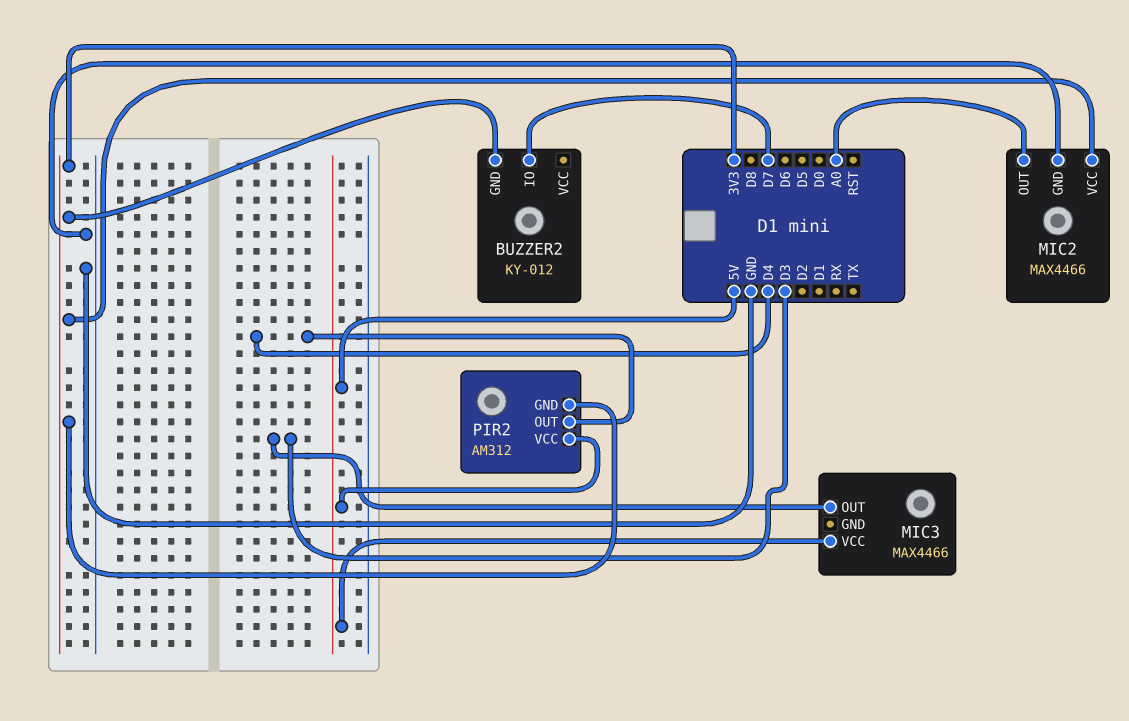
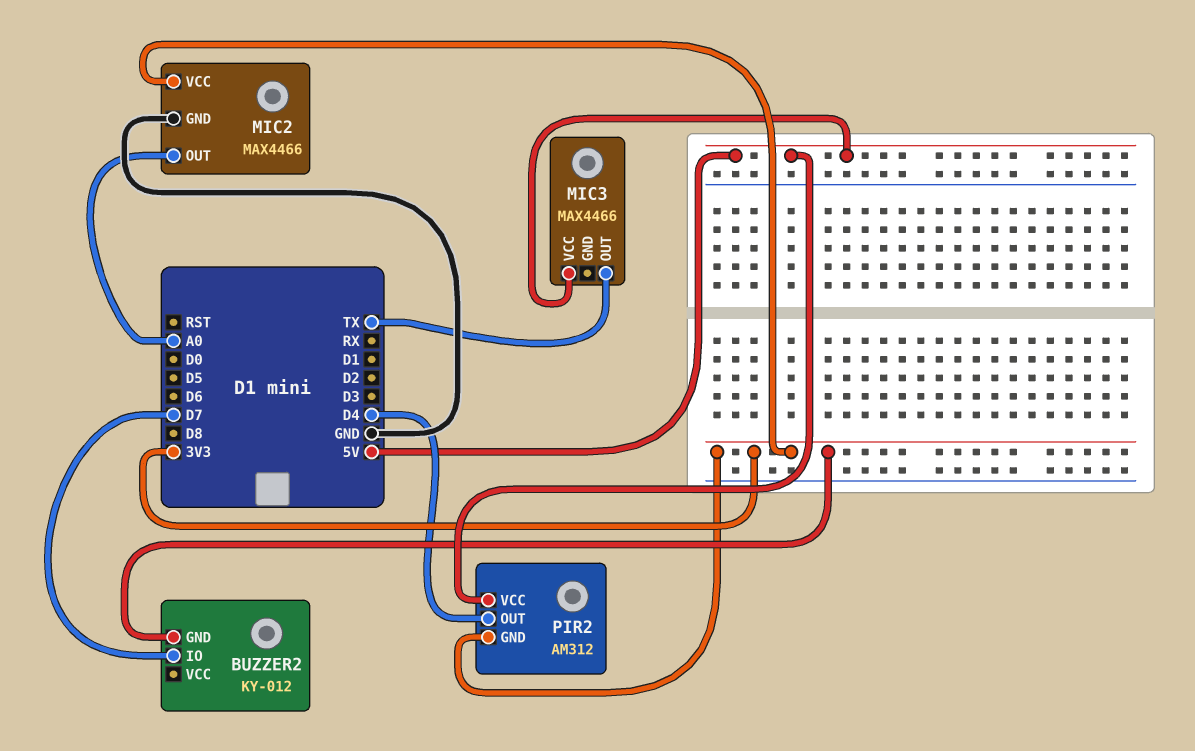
MIC3 pin OUT: D3 -> TX

